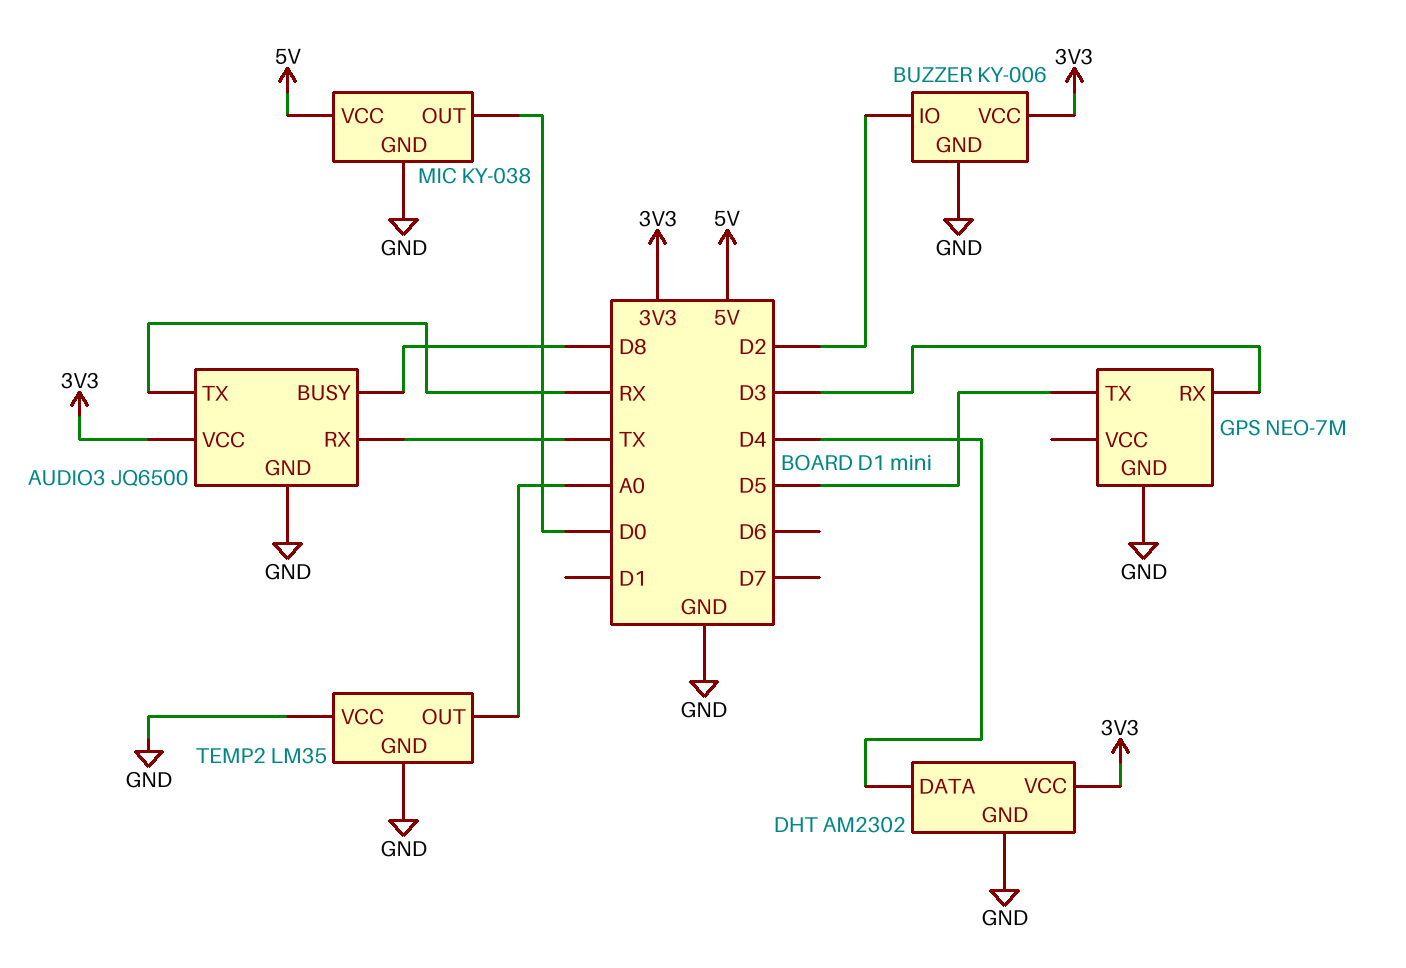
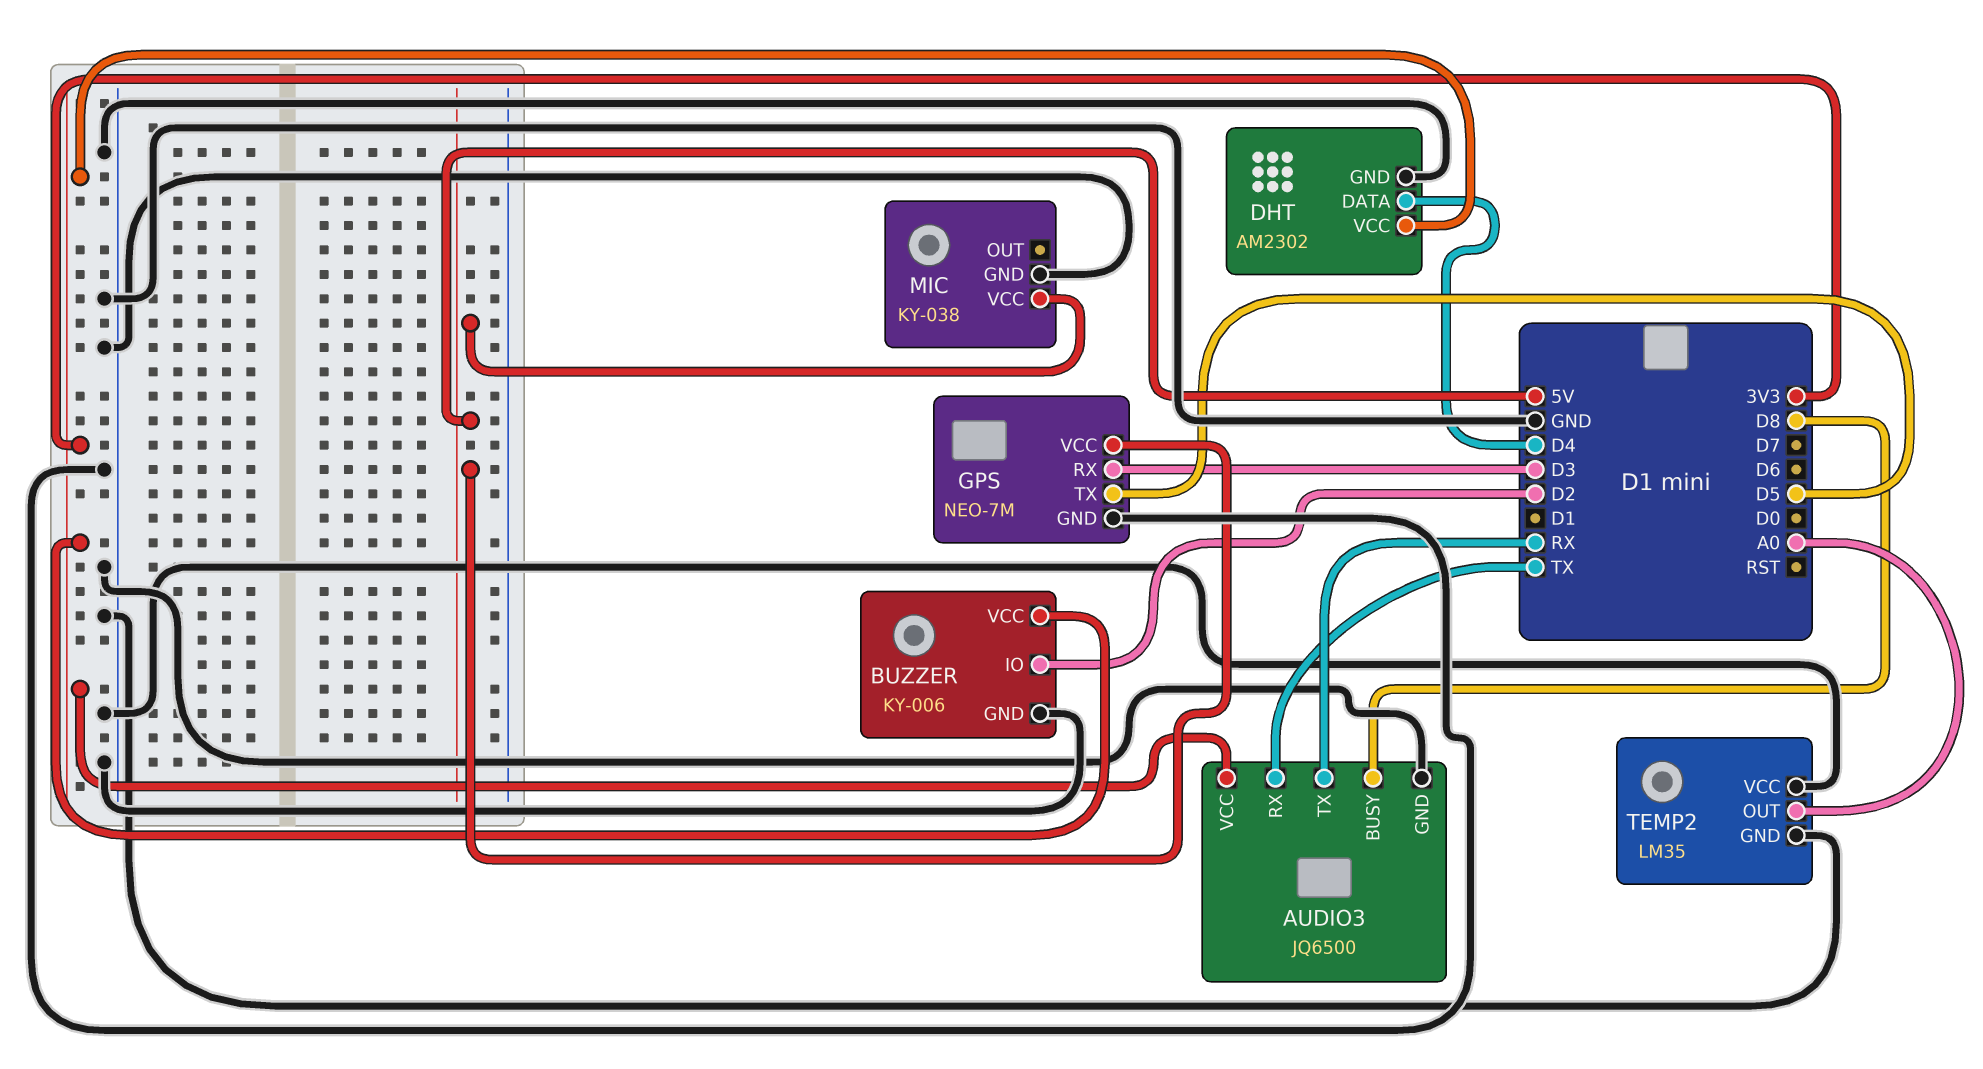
GPS pin VCC: none -> 5V
MIC pin OUT: D0 -> none

